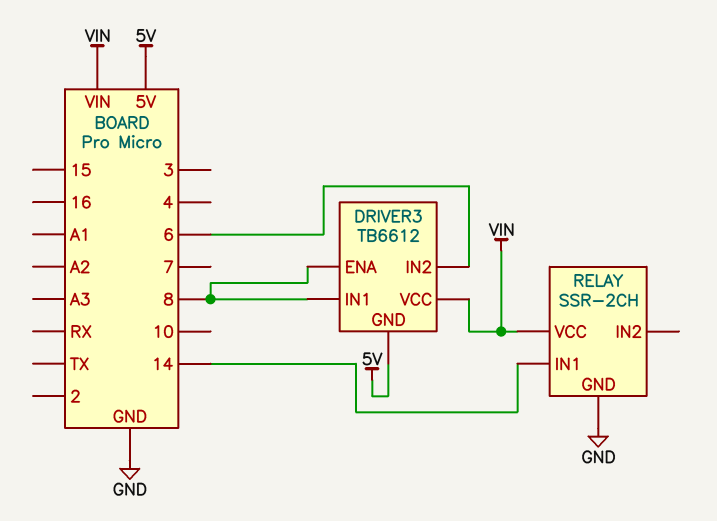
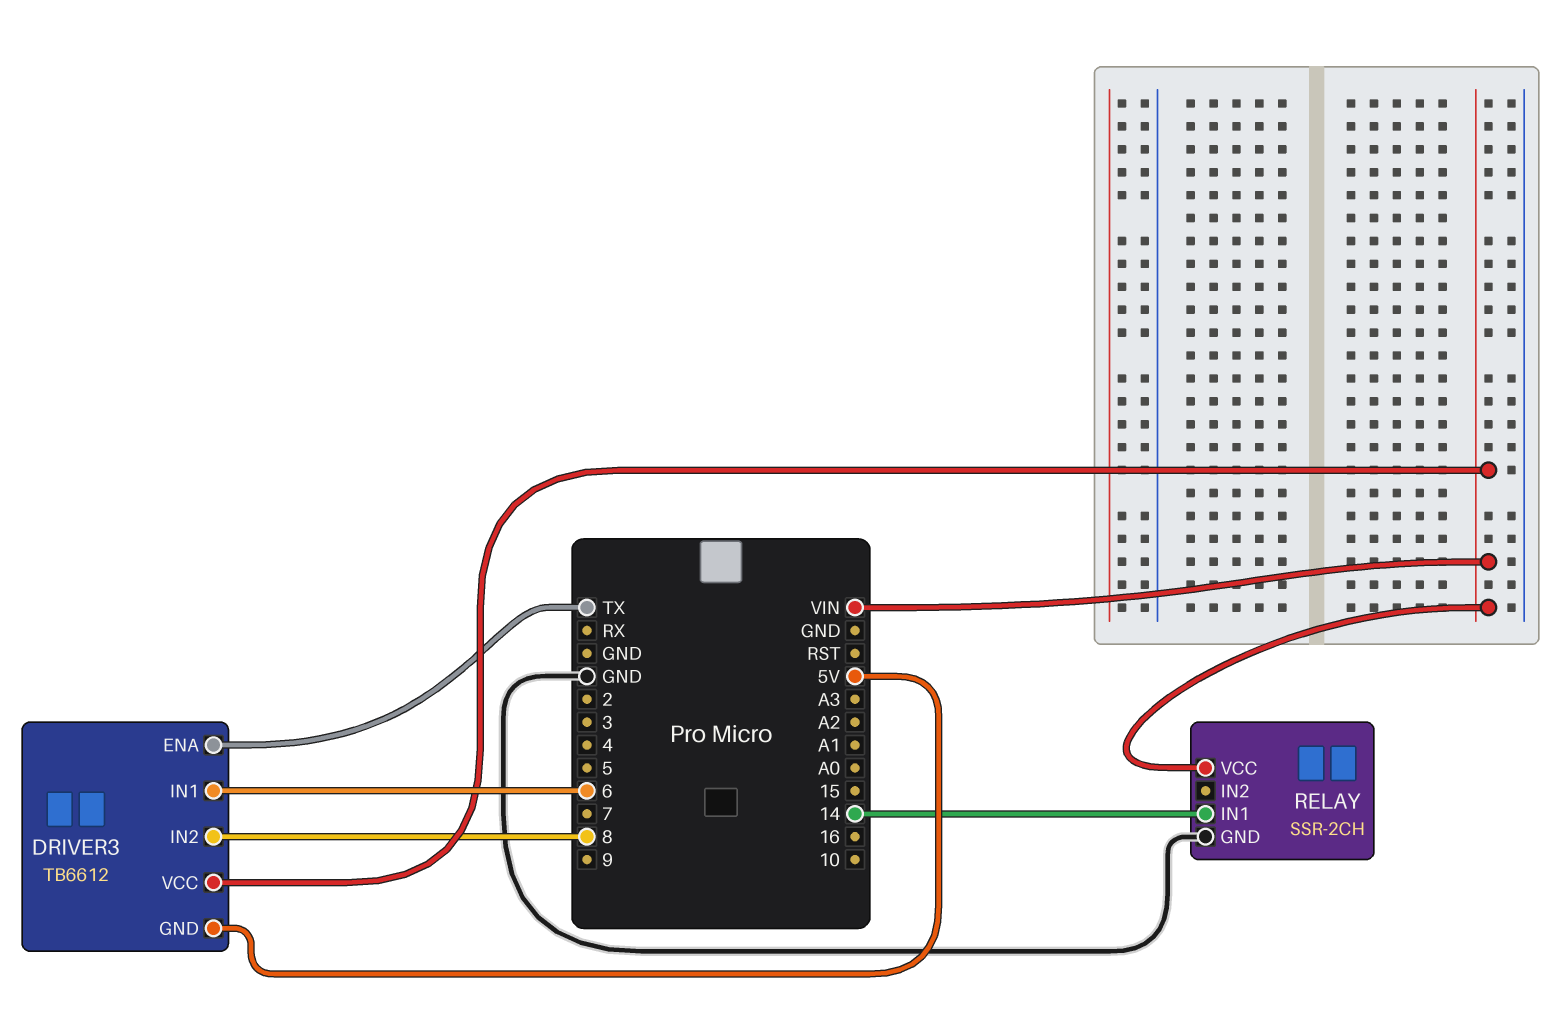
DRIVER3 pin ENA: 8 -> TX
DRIVER3 pin IN1: 8 -> 6
DRIVER3 pin IN2: 6 -> 8

